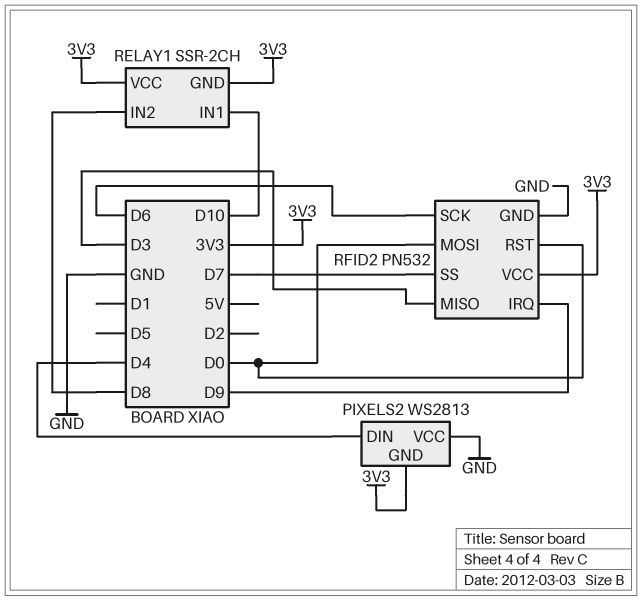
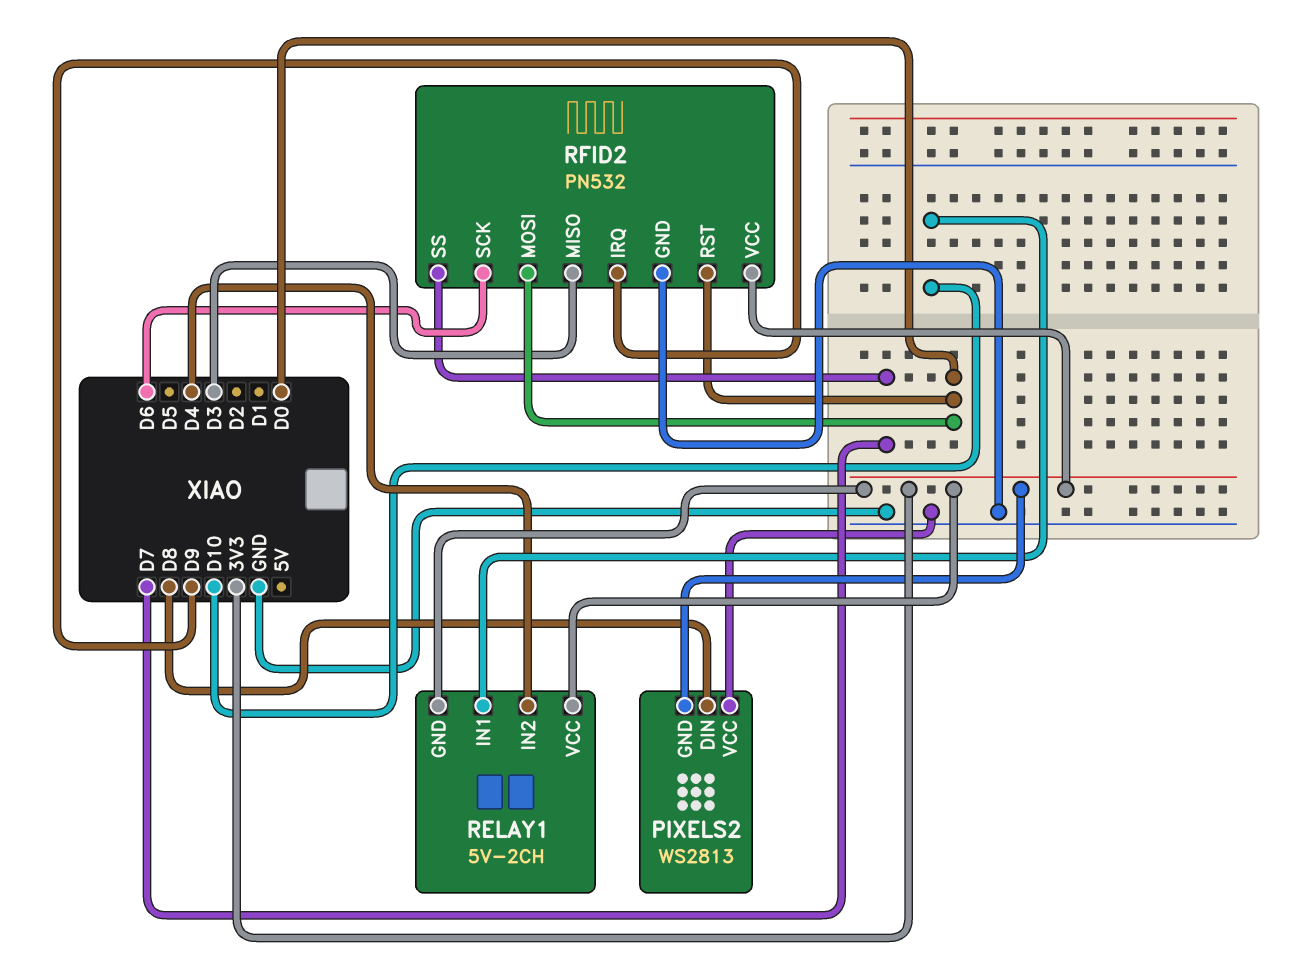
PIXELS2 pin DIN: D4 -> D8
RELAY1: SSR-2CH -> 5V-2CH
RELAY1 pin IN2: D8 -> D4

